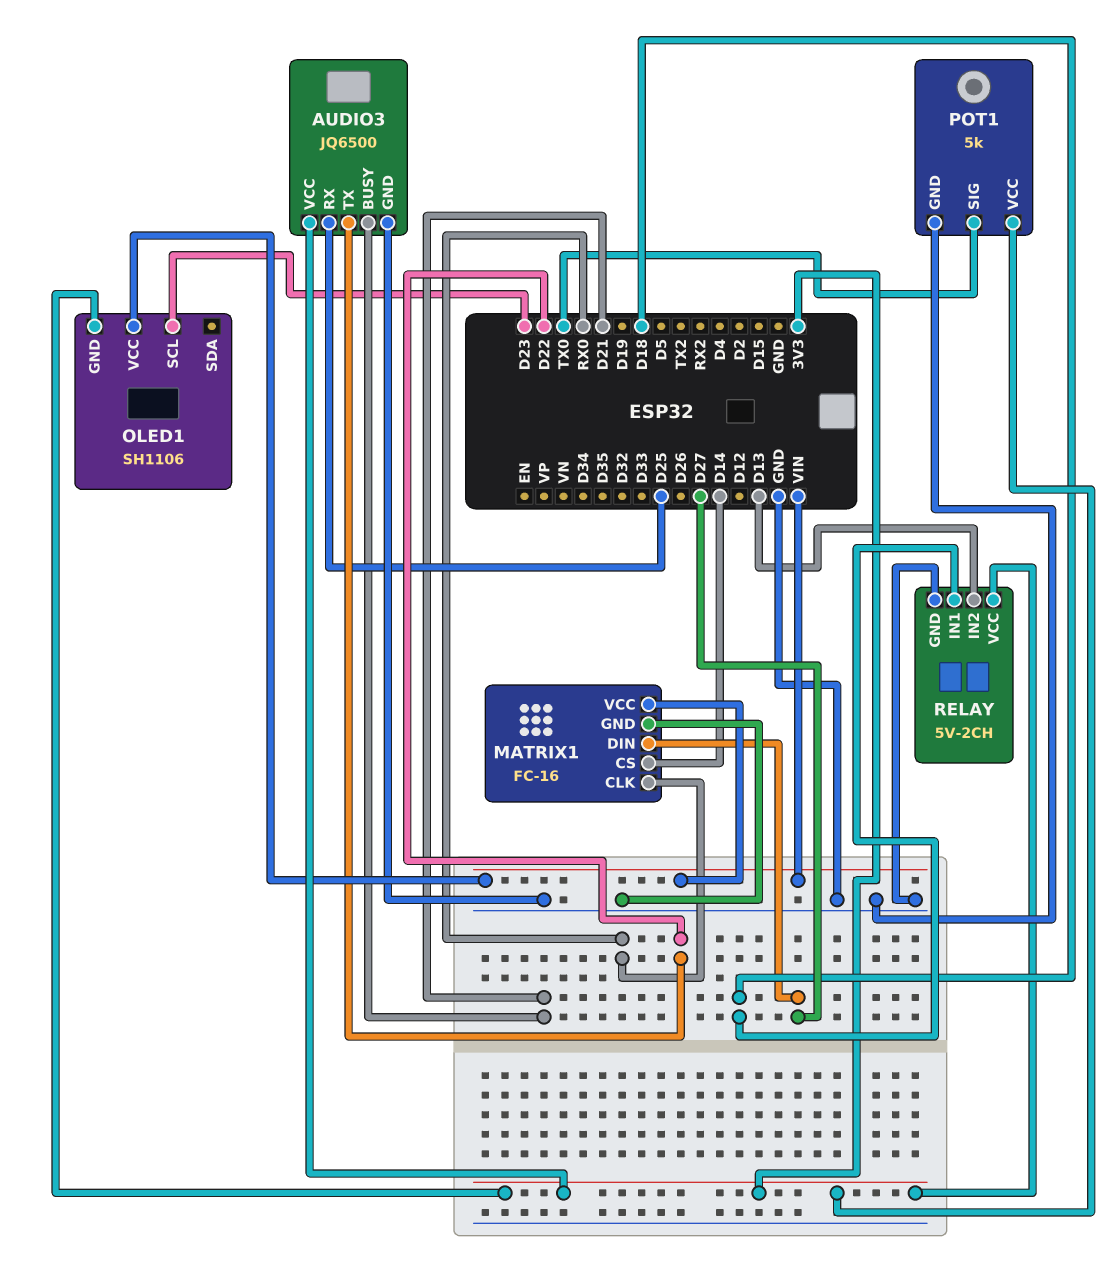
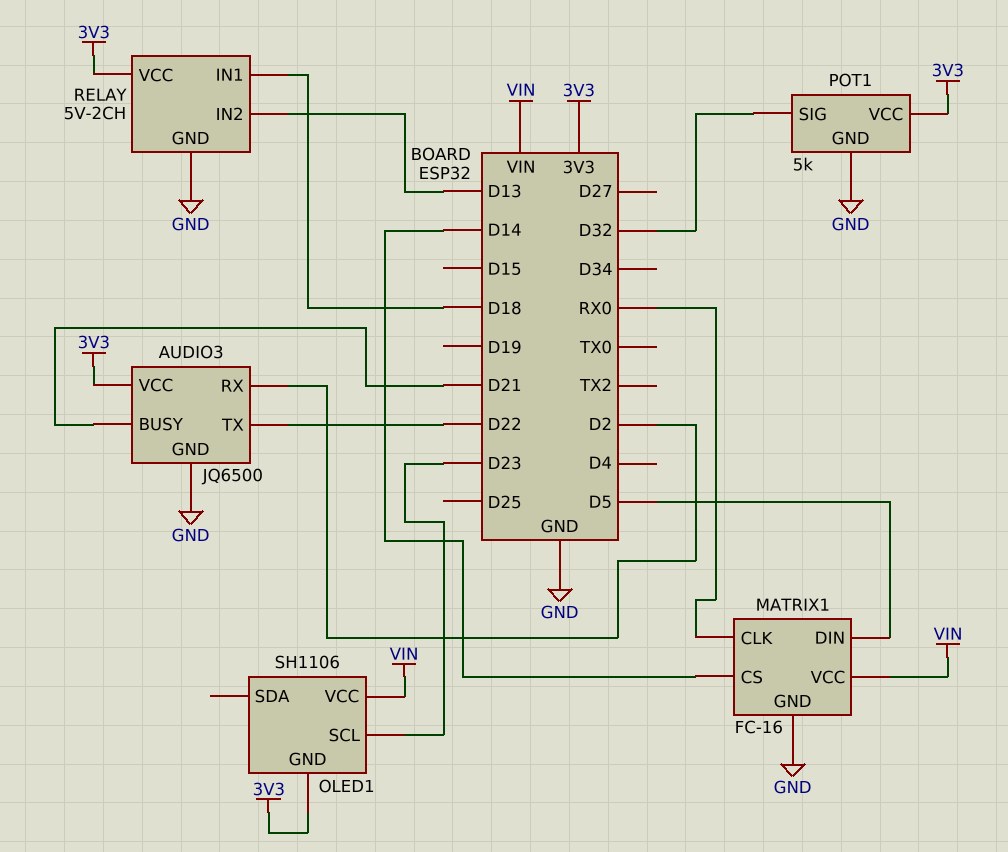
AUDIO3 pin RX: D25 -> D2
MATRIX1 pin DIN: D27 -> D5
POT1 pin SIG: TX0 -> D32

